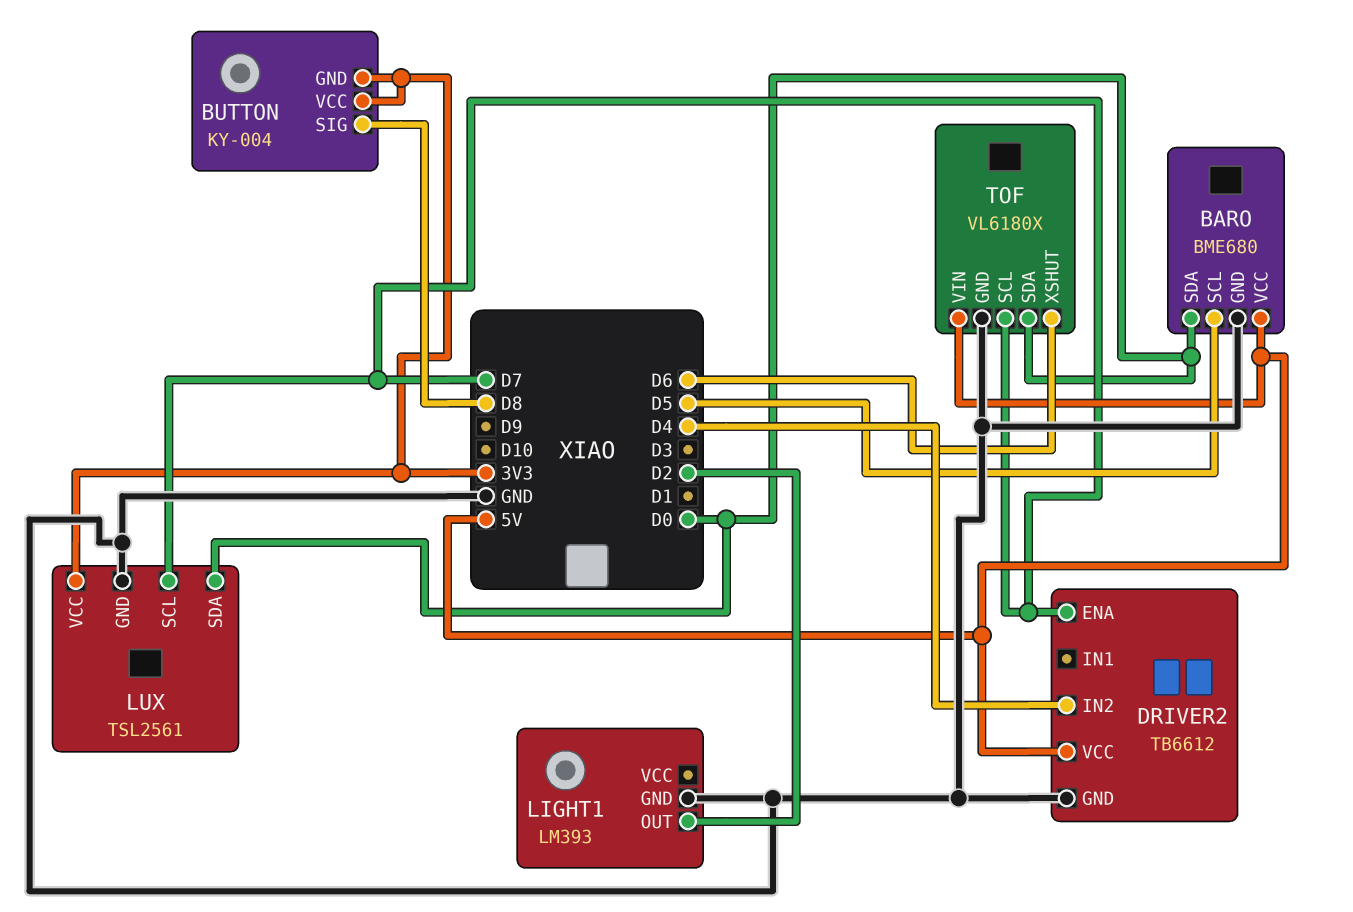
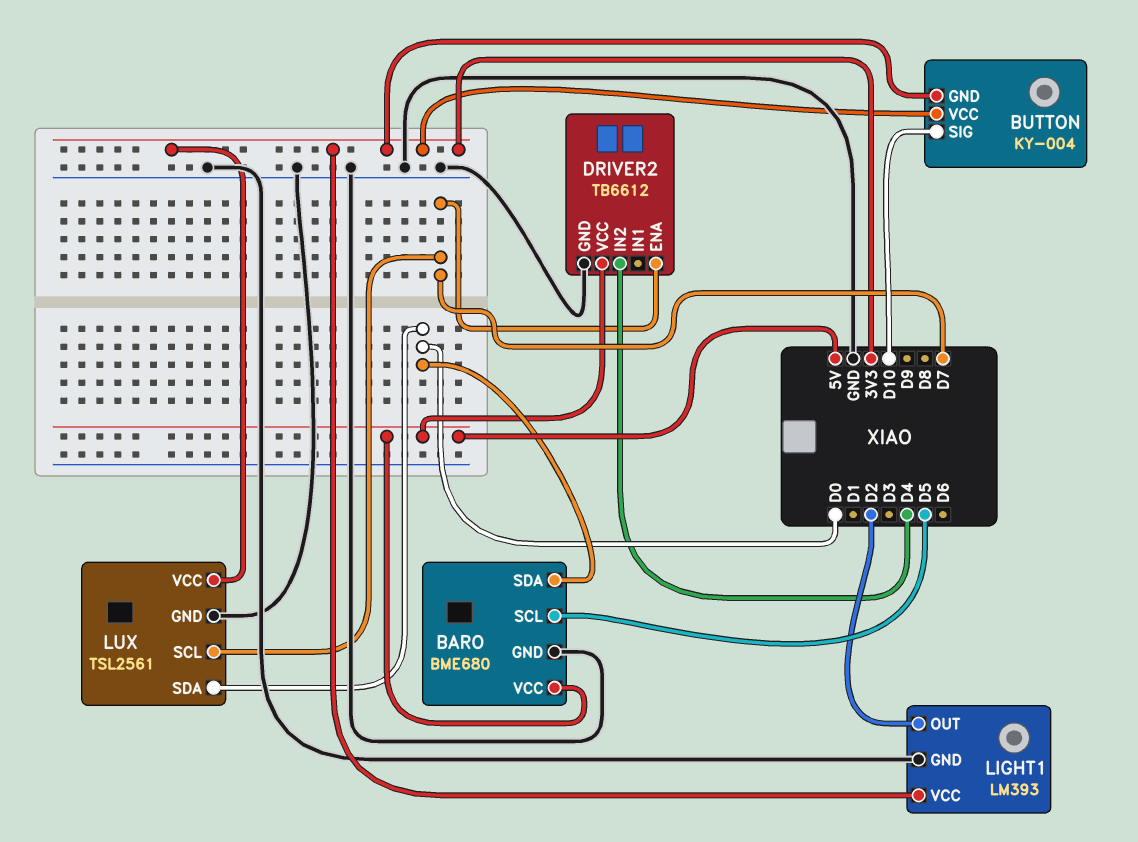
BUTTON pin SIG: D8 -> D10
LIGHT1 pin VCC: none -> 3V3
TOF: VL6180X -> none
TOF pin GND: GND -> none
TOF pin SCL: D7 -> none
TOF pin SDA: D0 -> none
TOF pin VIN: 5V -> none
TOF pin XSHUT: D6 -> none

